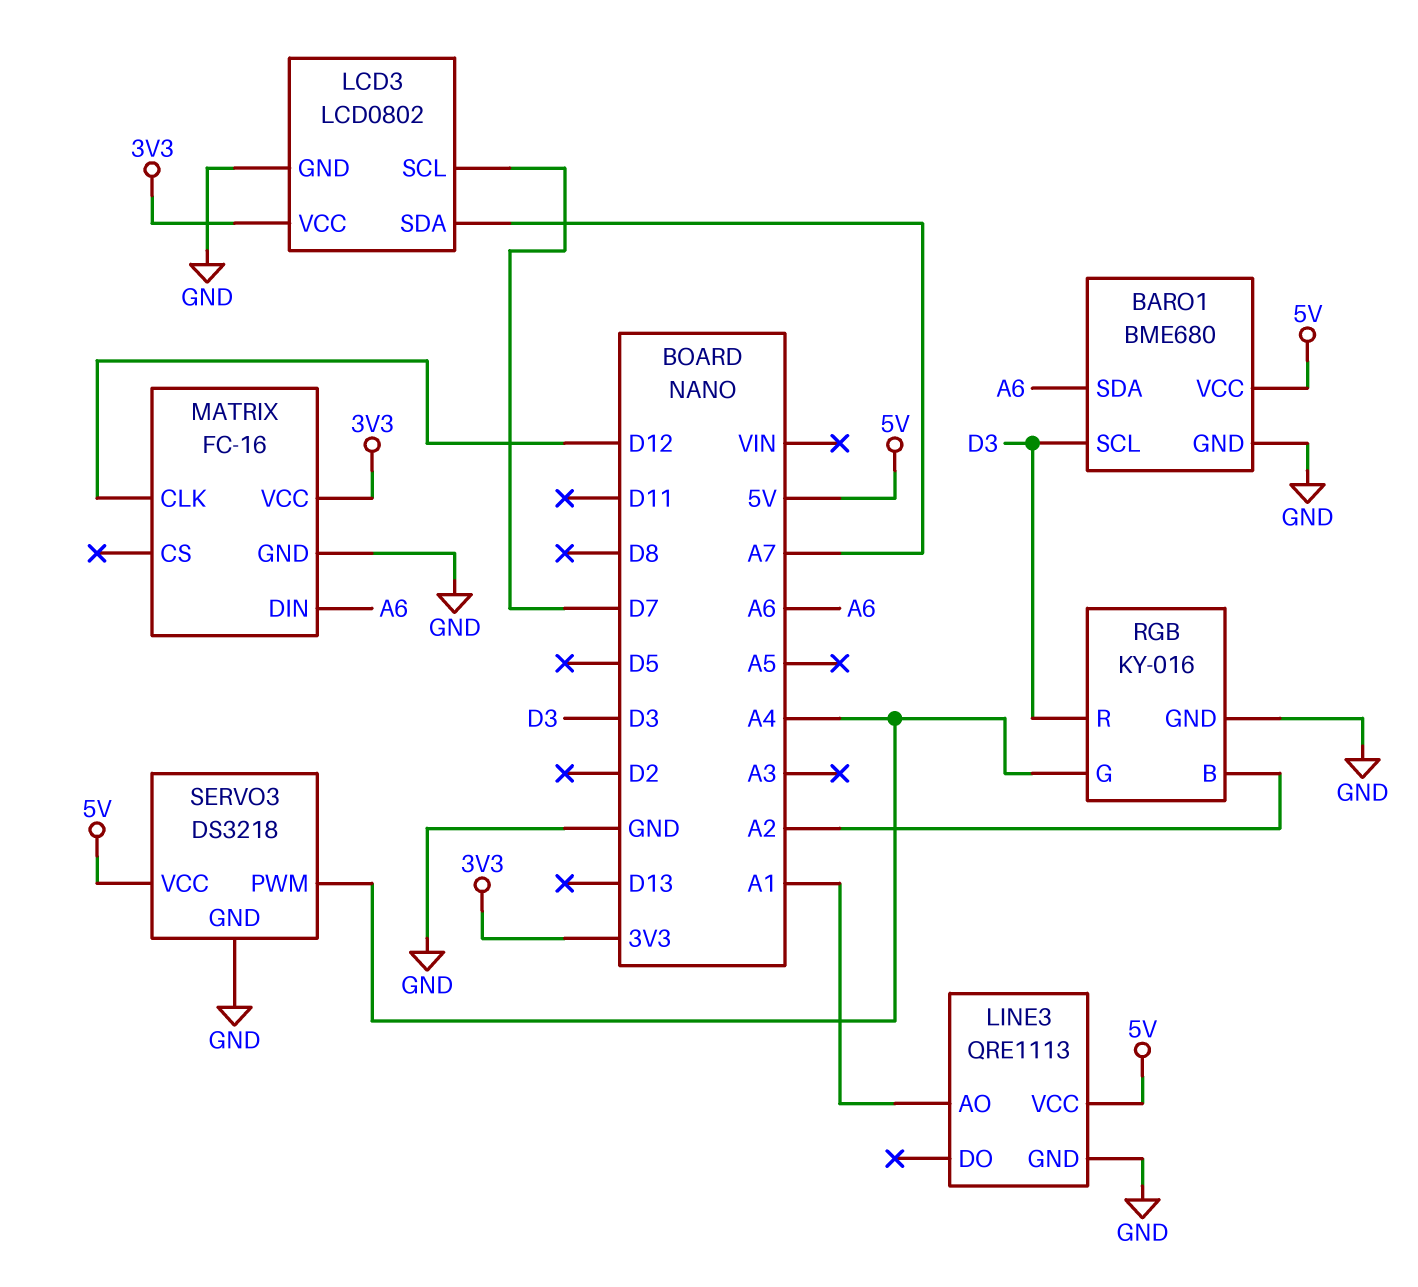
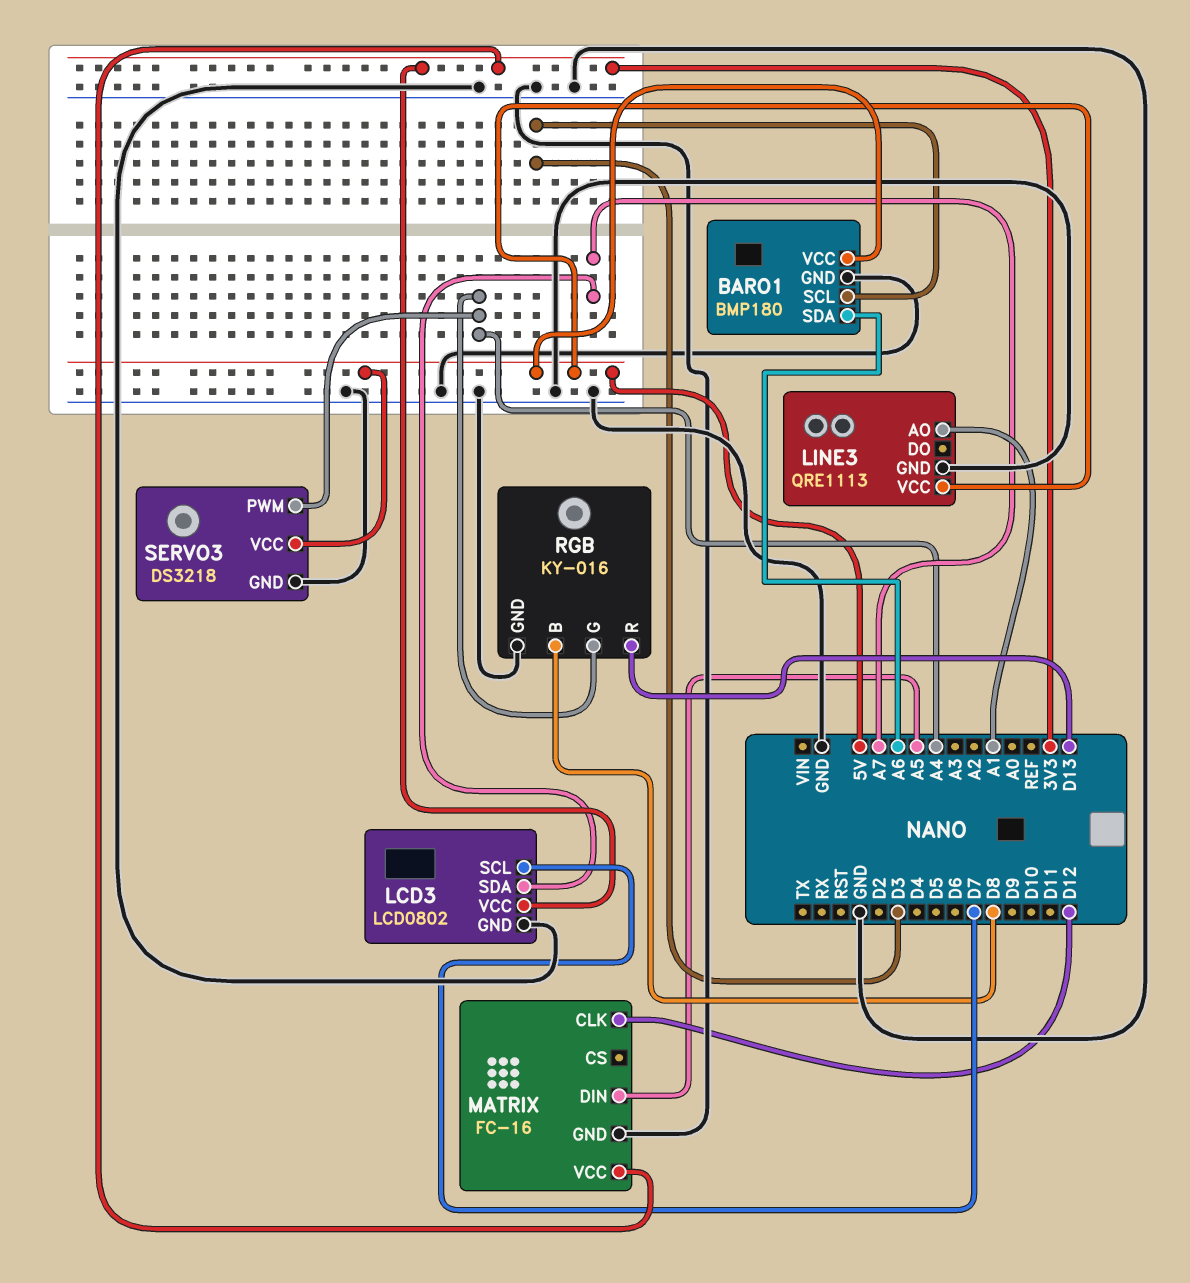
BARO1: BME680 -> BMP180
MATRIX pin DIN: A6 -> A5
RGB pin B: A2 -> D8
RGB pin R: D3 -> D13

